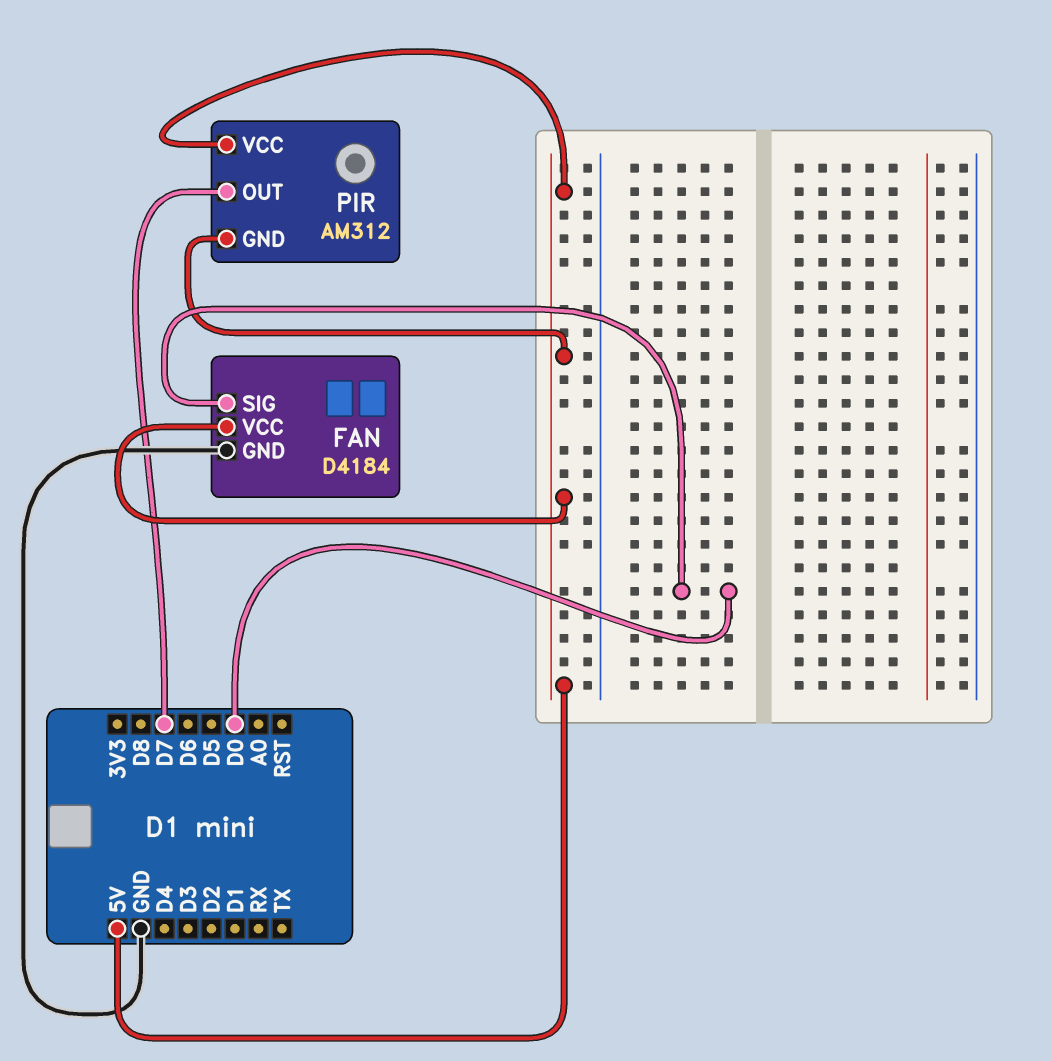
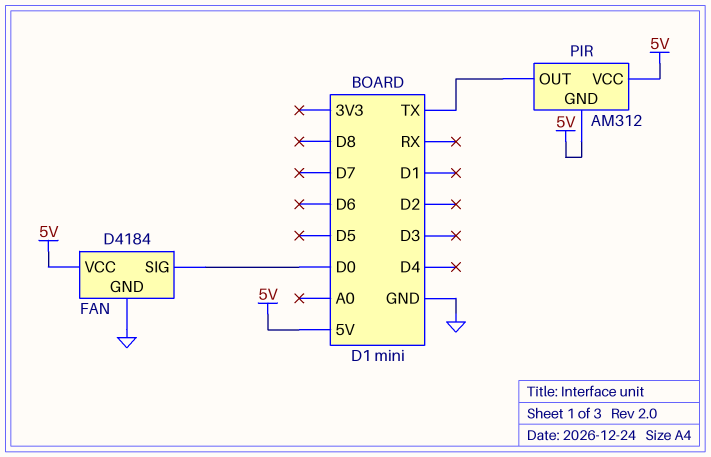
PIR pin OUT: D7 -> TX

